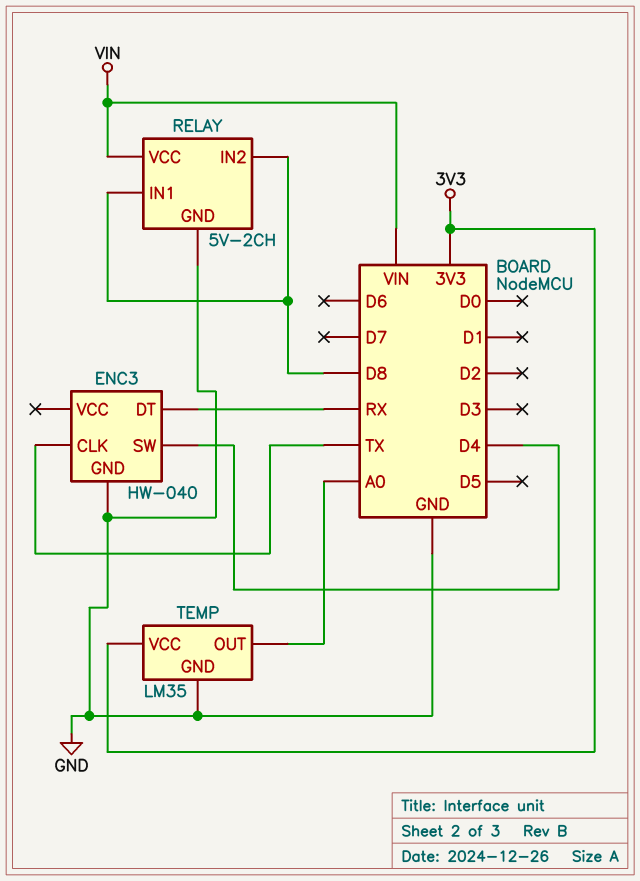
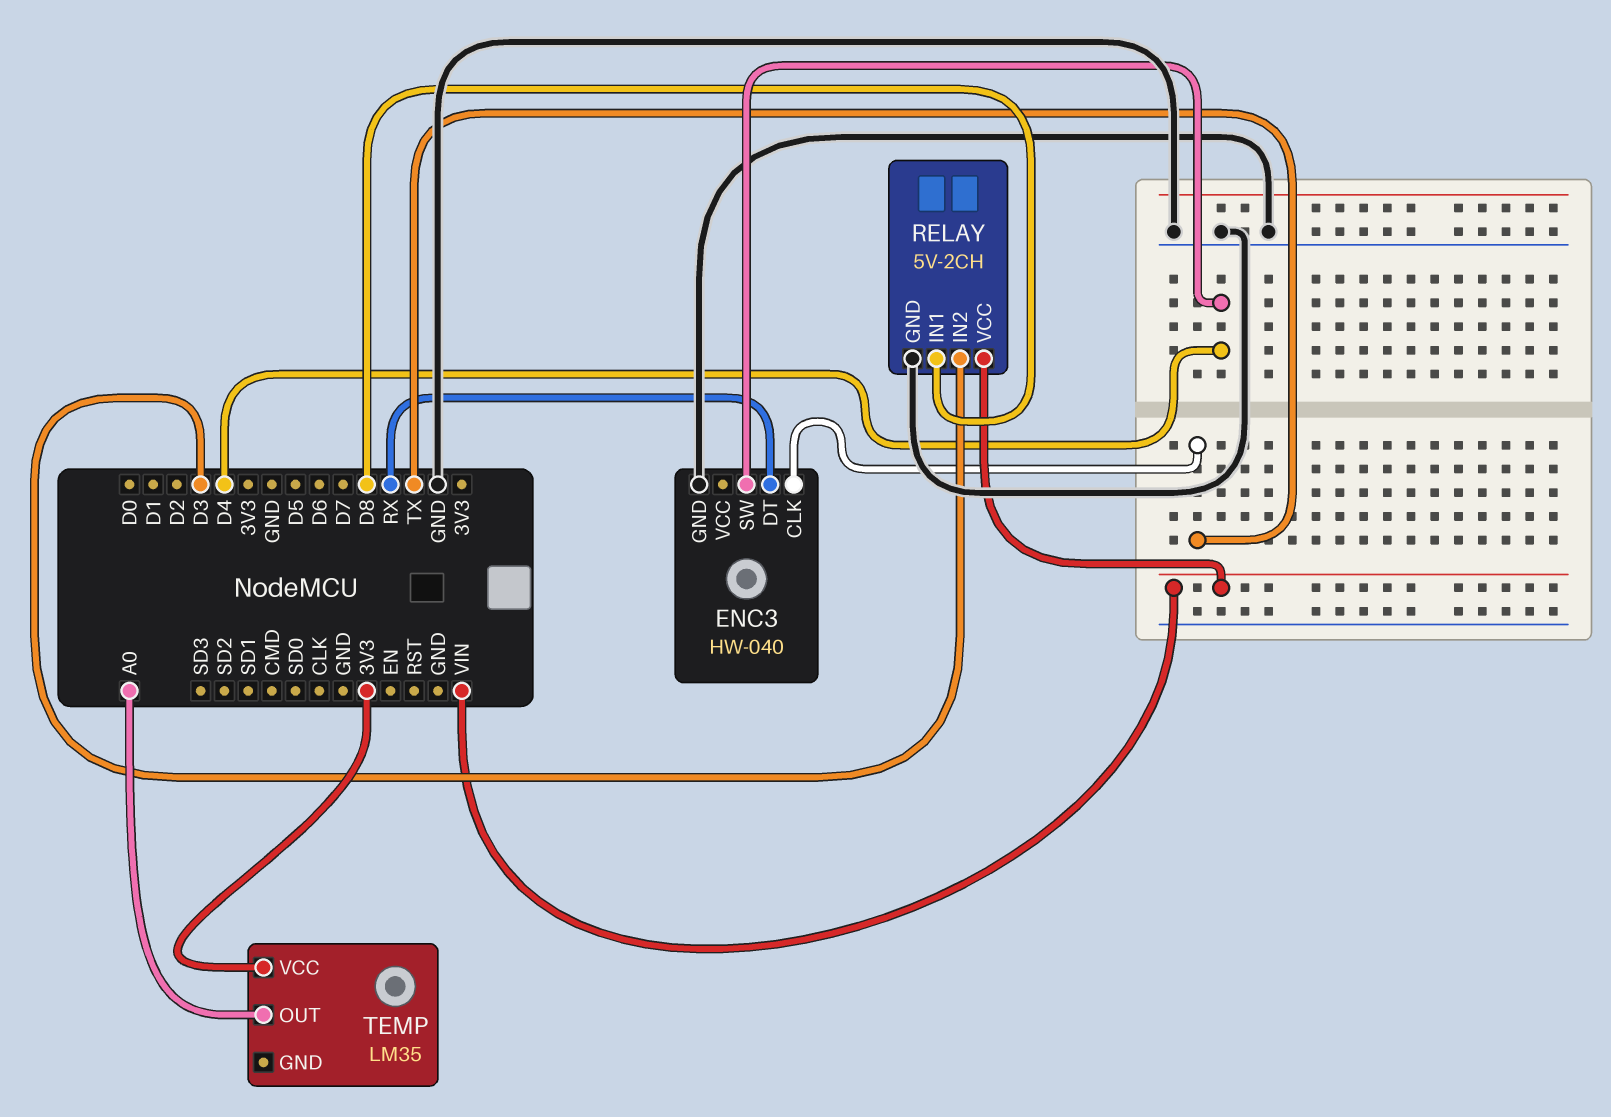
RELAY pin IN2: D8 -> D3
TEMP pin GND: GND -> none

